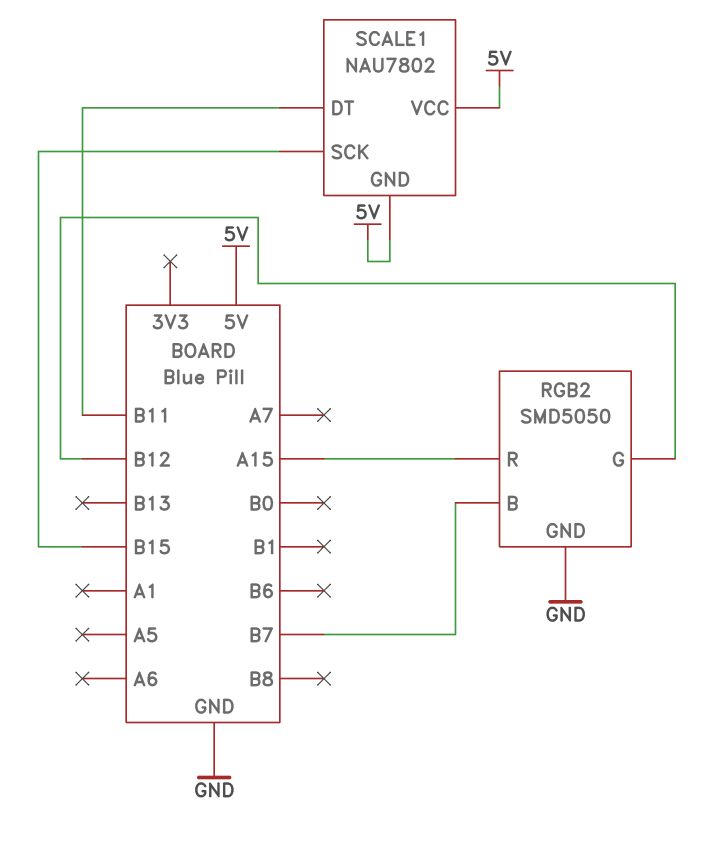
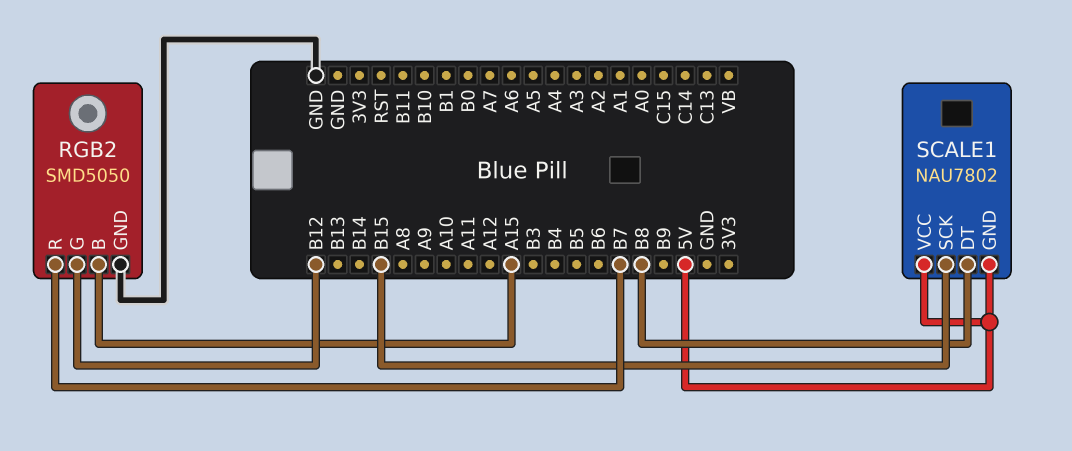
RGB2 pin B: B7 -> A15
RGB2 pin R: A15 -> B7
SCALE1 pin DT: B11 -> B8

